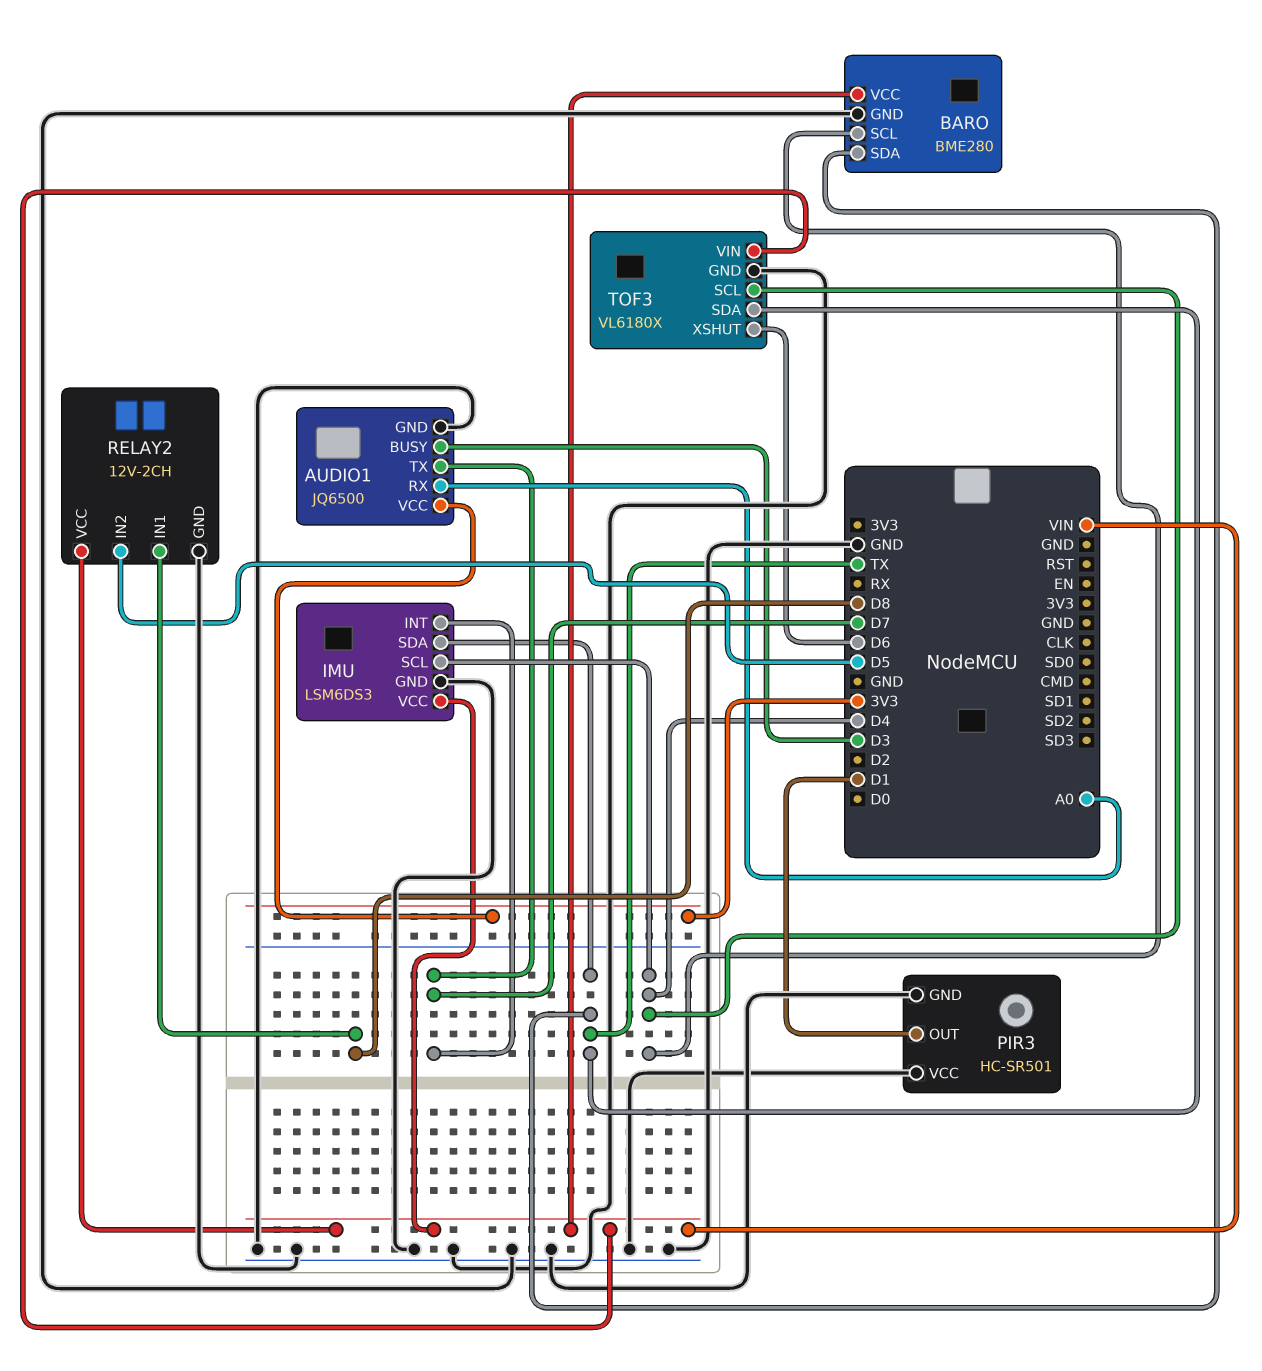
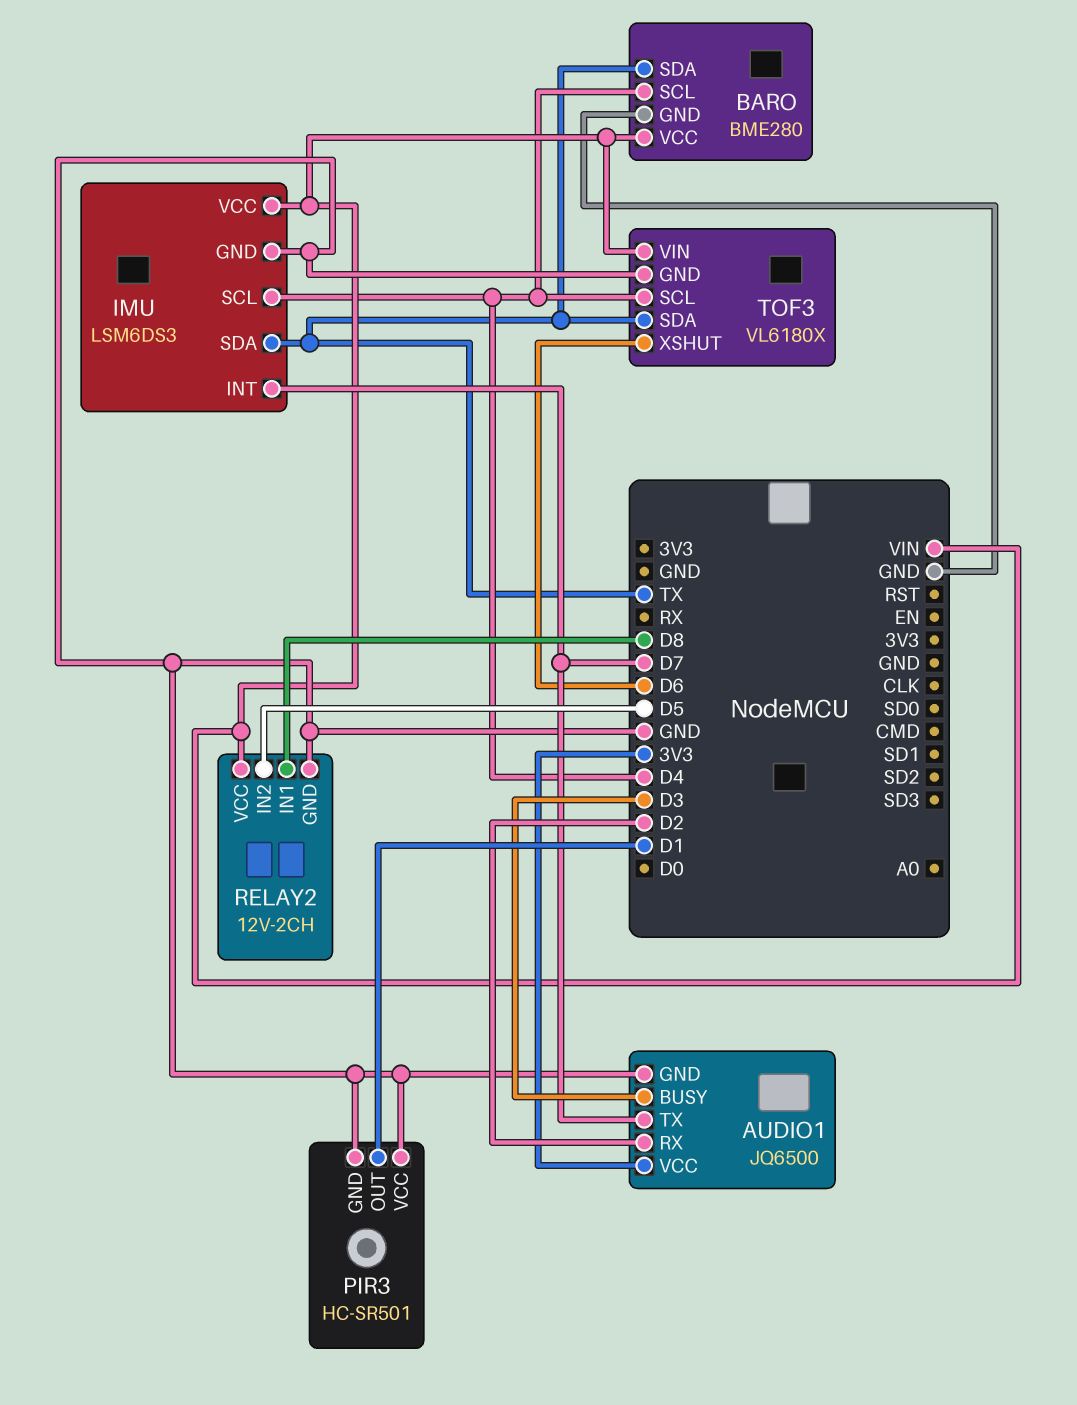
AUDIO1 pin RX: A0 -> D2

